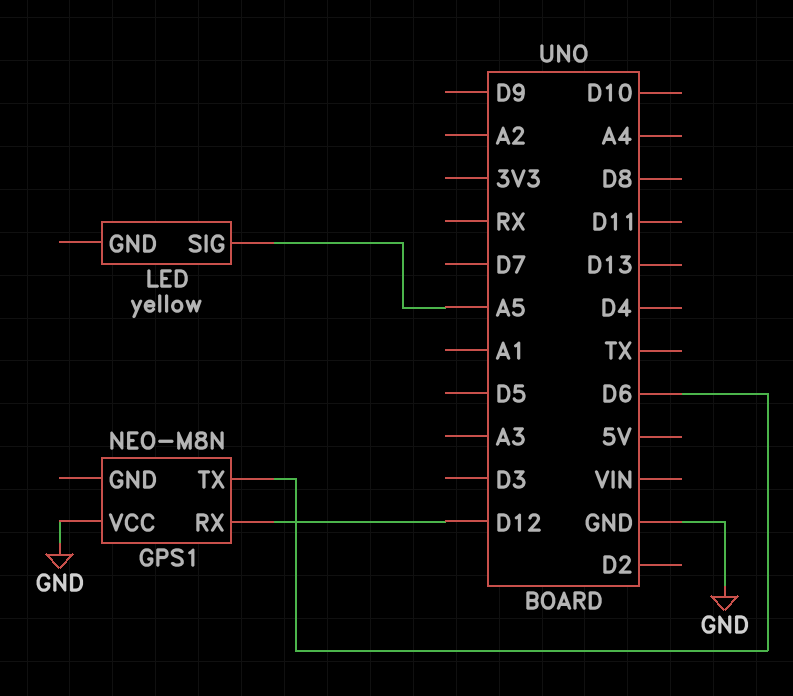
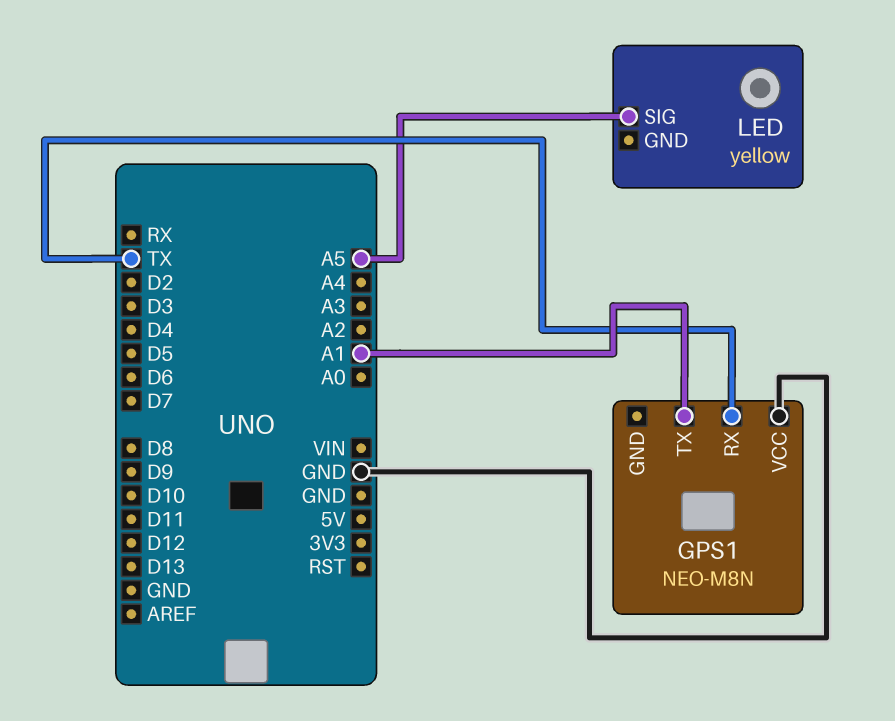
GPS1 pin RX: D12 -> TX
GPS1 pin TX: D6 -> A1

